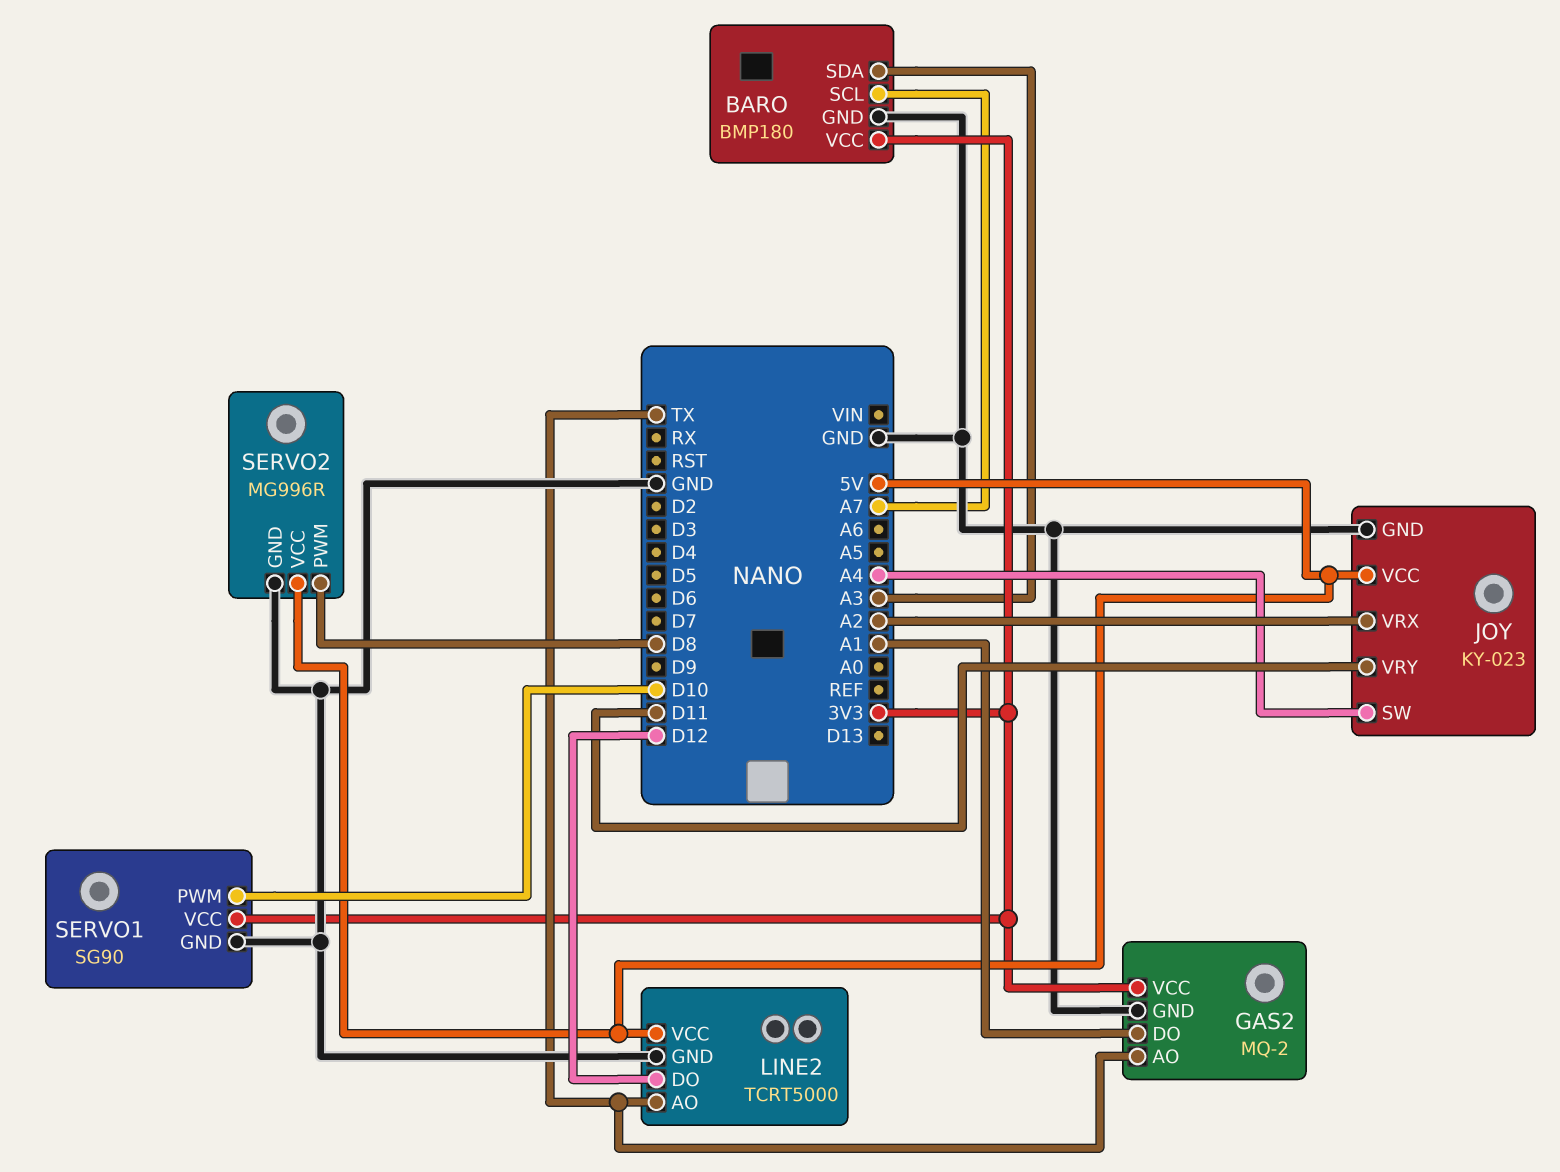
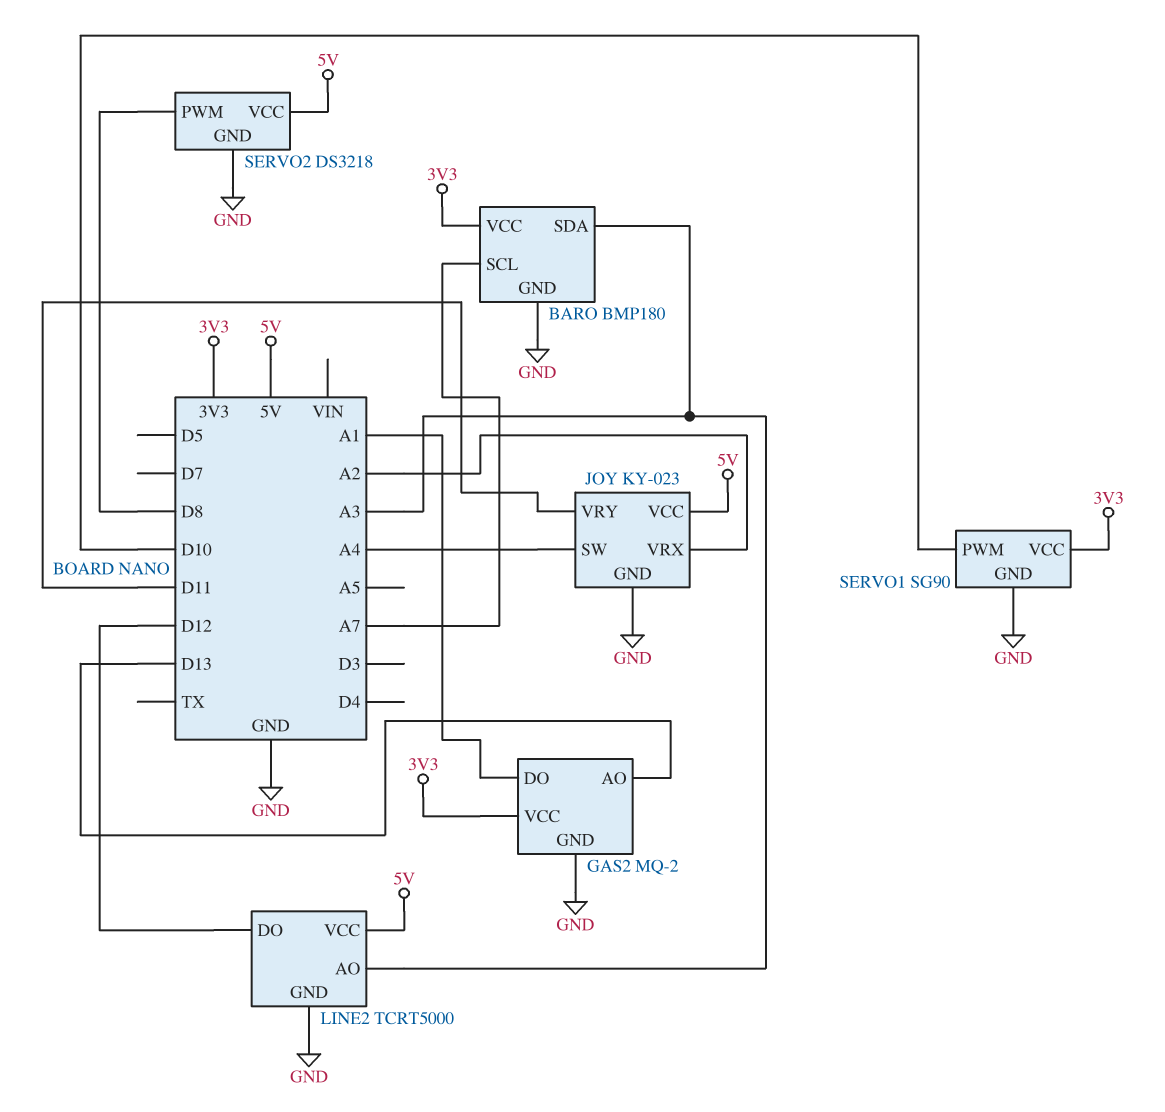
GAS2 pin AO: TX -> D13
LINE2 pin AO: TX -> A3
SERVO2: MG996R -> DS3218

